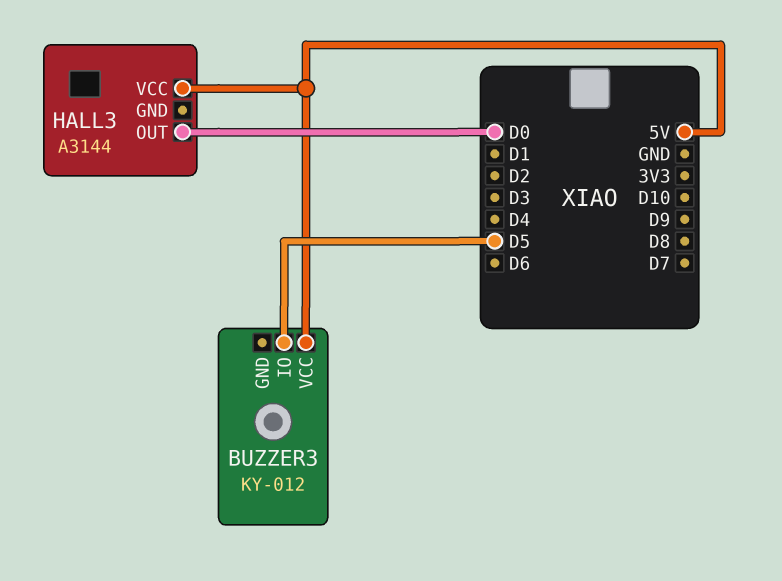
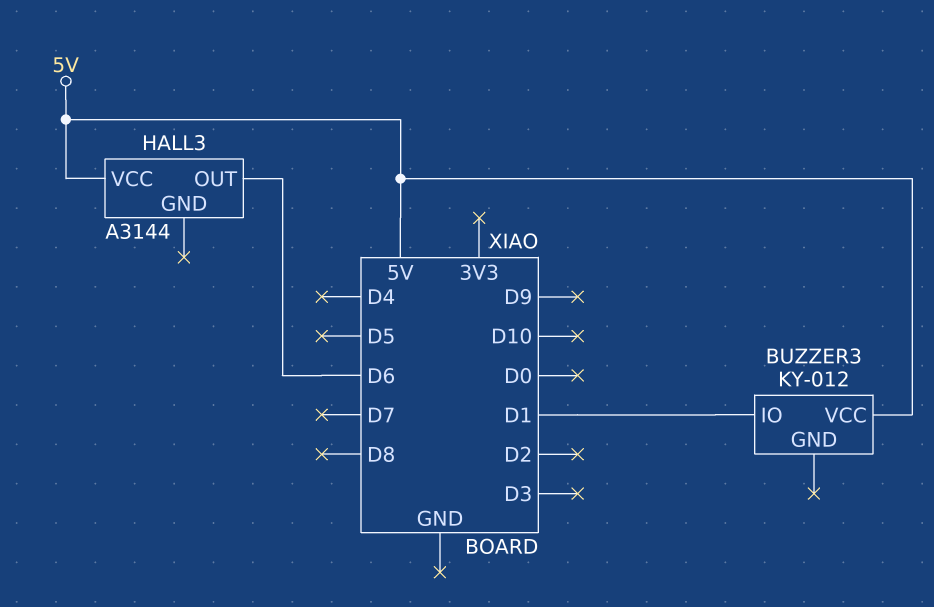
BUZZER3 pin IO: D5 -> D1
HALL3 pin OUT: D0 -> D6

